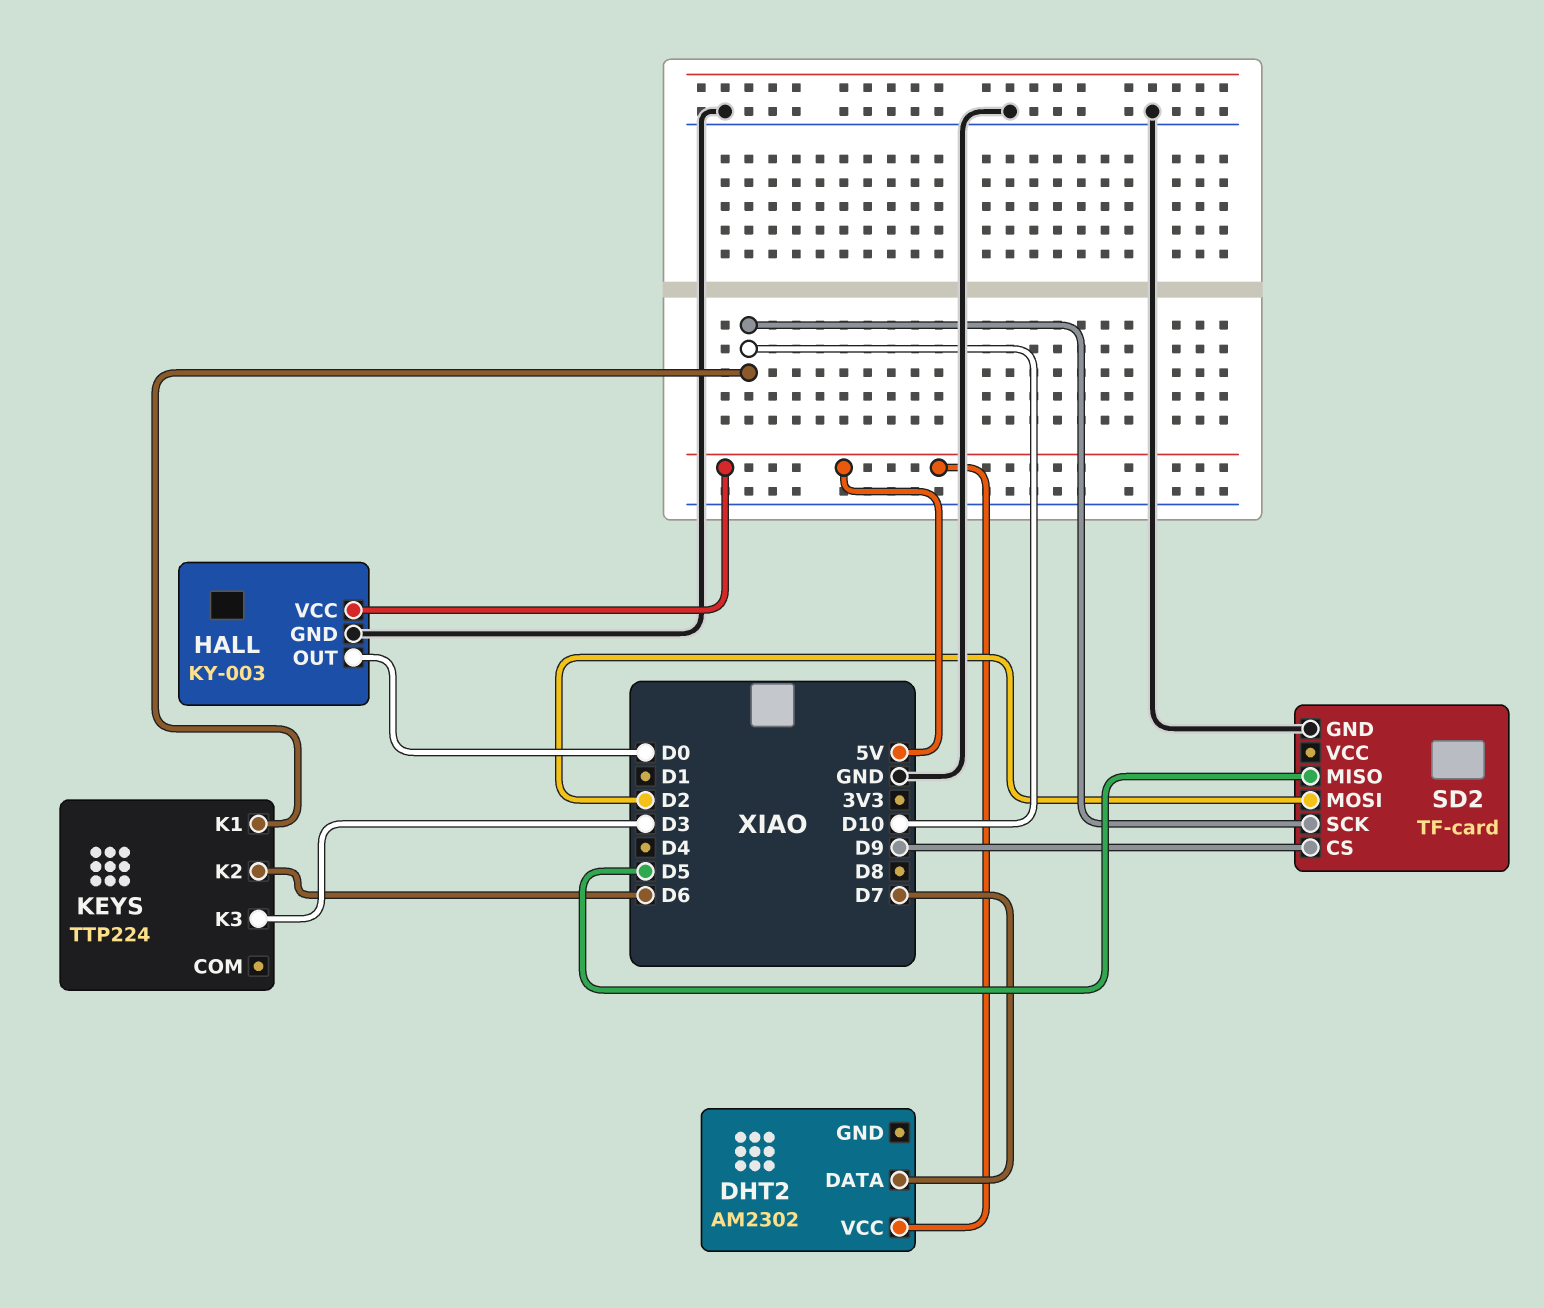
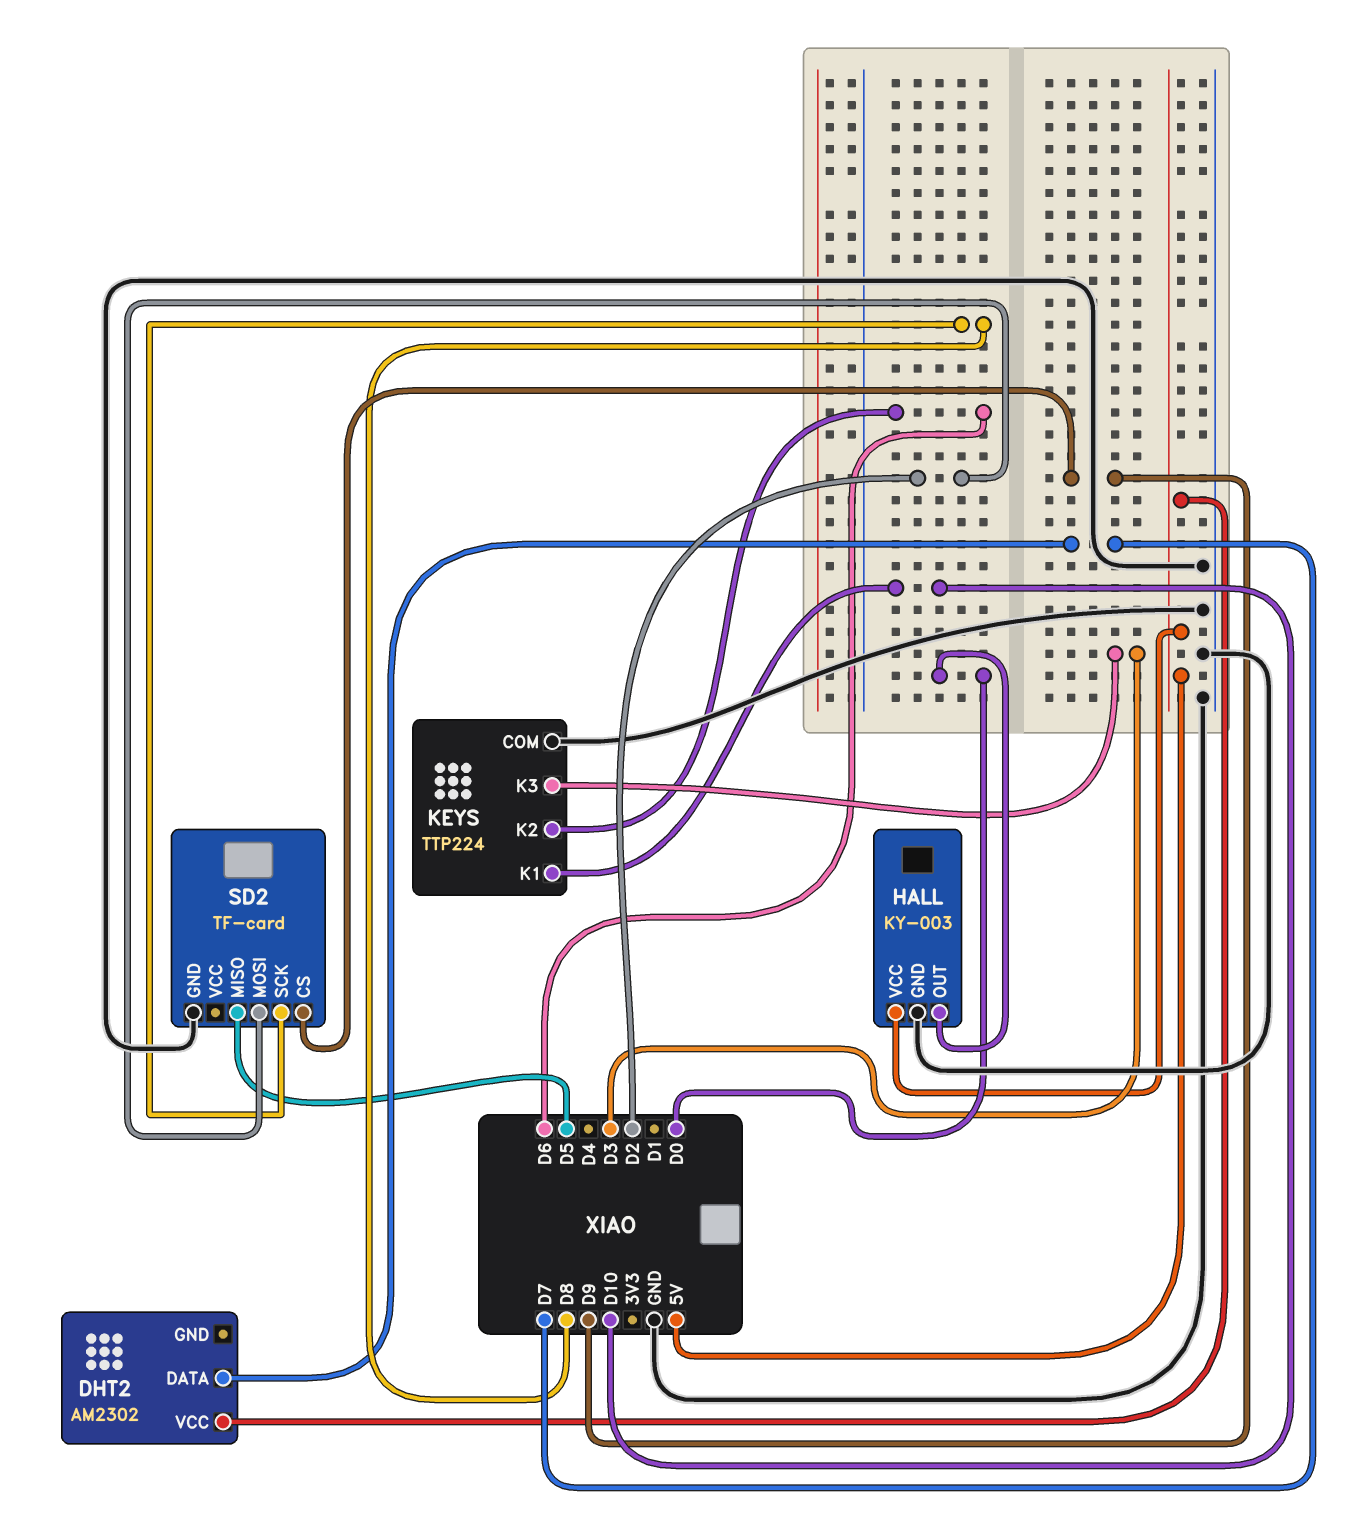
KEYS pin COM: none -> GND
SD2 pin SCK: D10 -> D8

